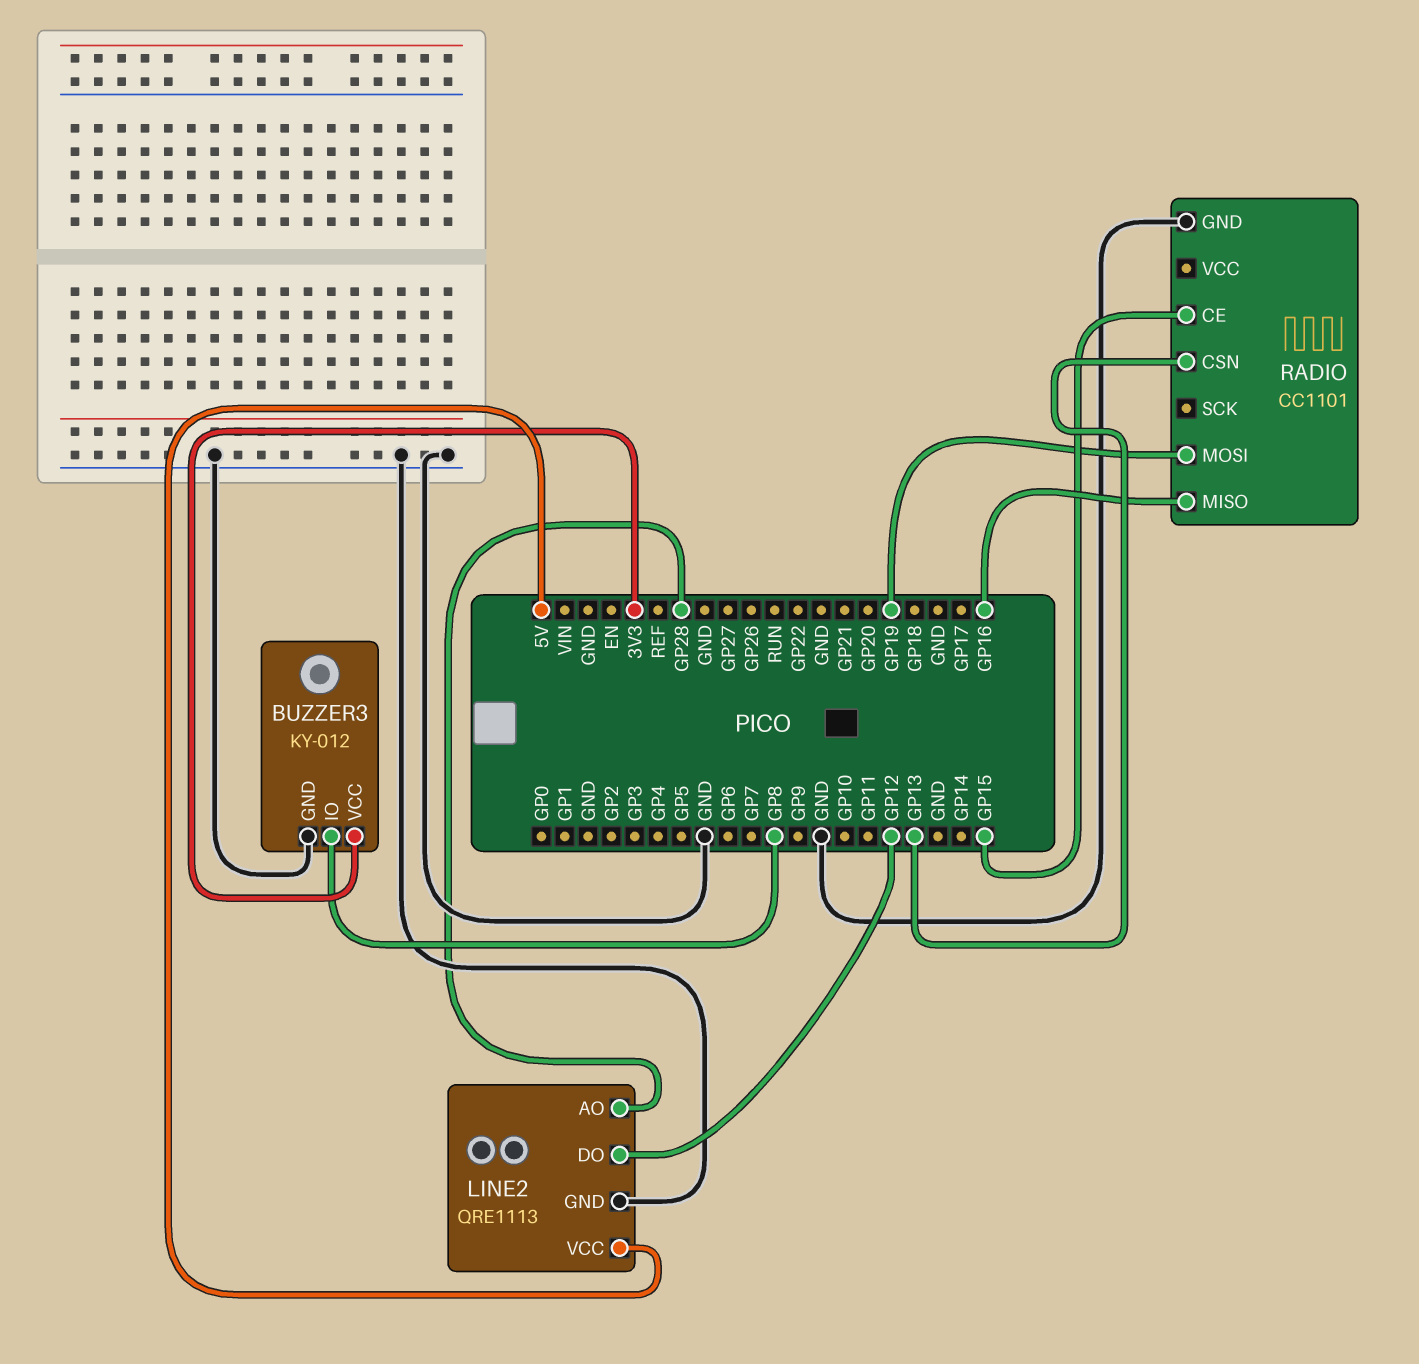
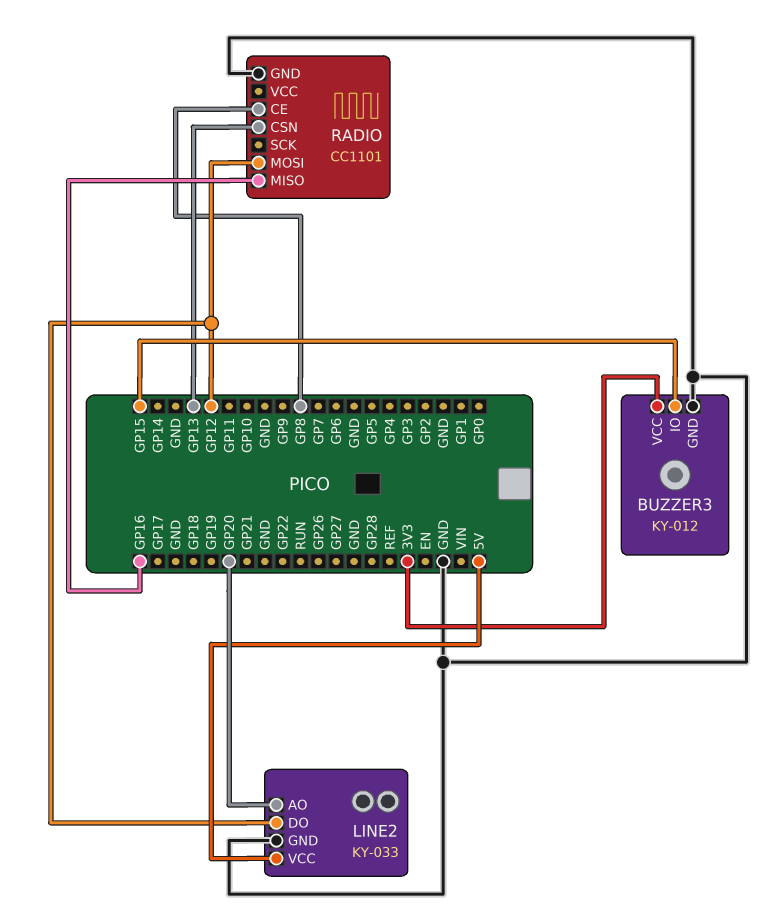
BUZZER3 pin IO: GP8 -> GP15
LINE2: QRE1113 -> KY-033
LINE2 pin AO: GP28 -> GP20
RADIO pin CE: GP15 -> GP8
RADIO pin MOSI: GP19 -> GP12

